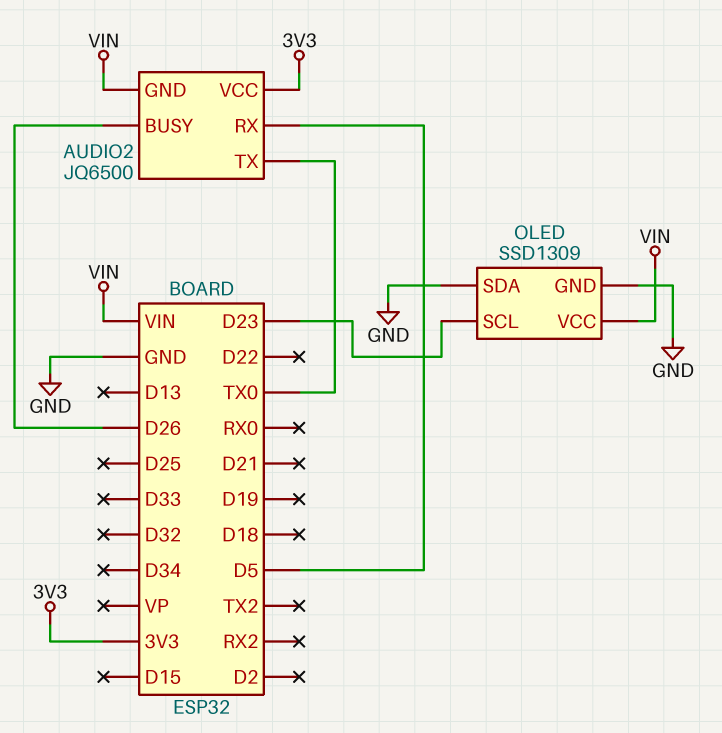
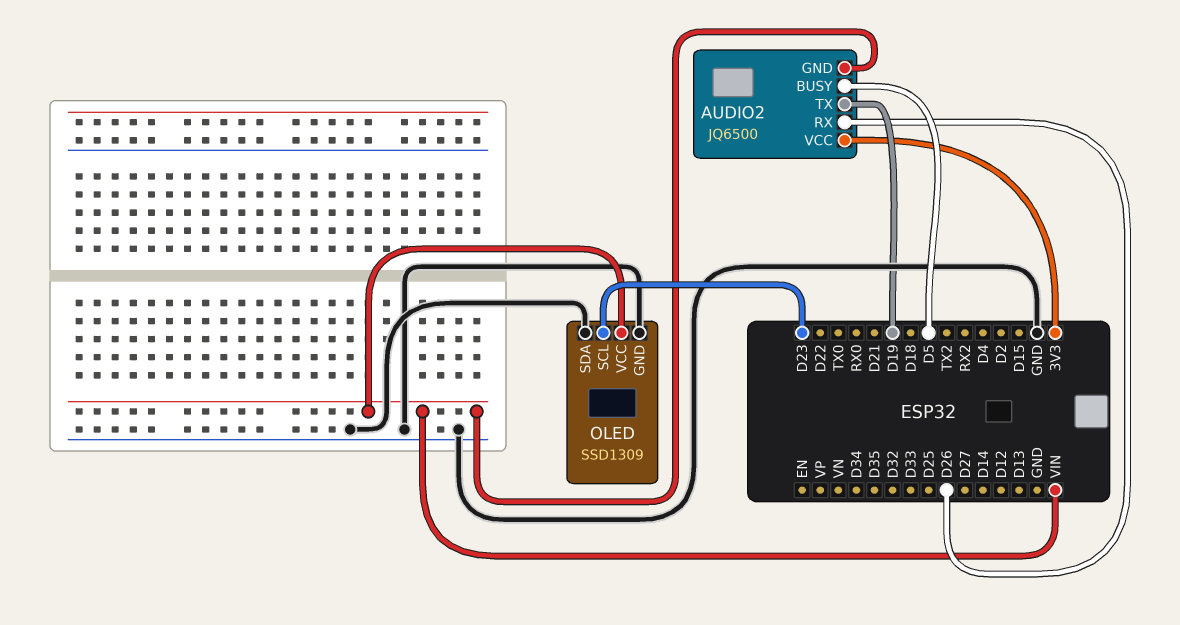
AUDIO2 pin BUSY: D26 -> D5
AUDIO2 pin RX: D5 -> D26
AUDIO2 pin TX: TX0 -> D19

